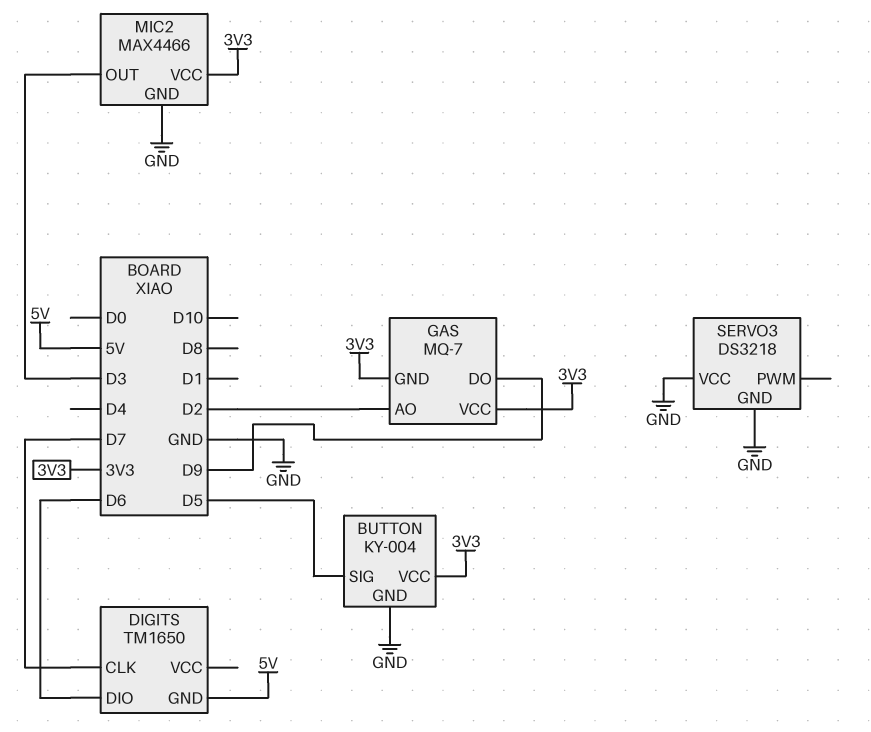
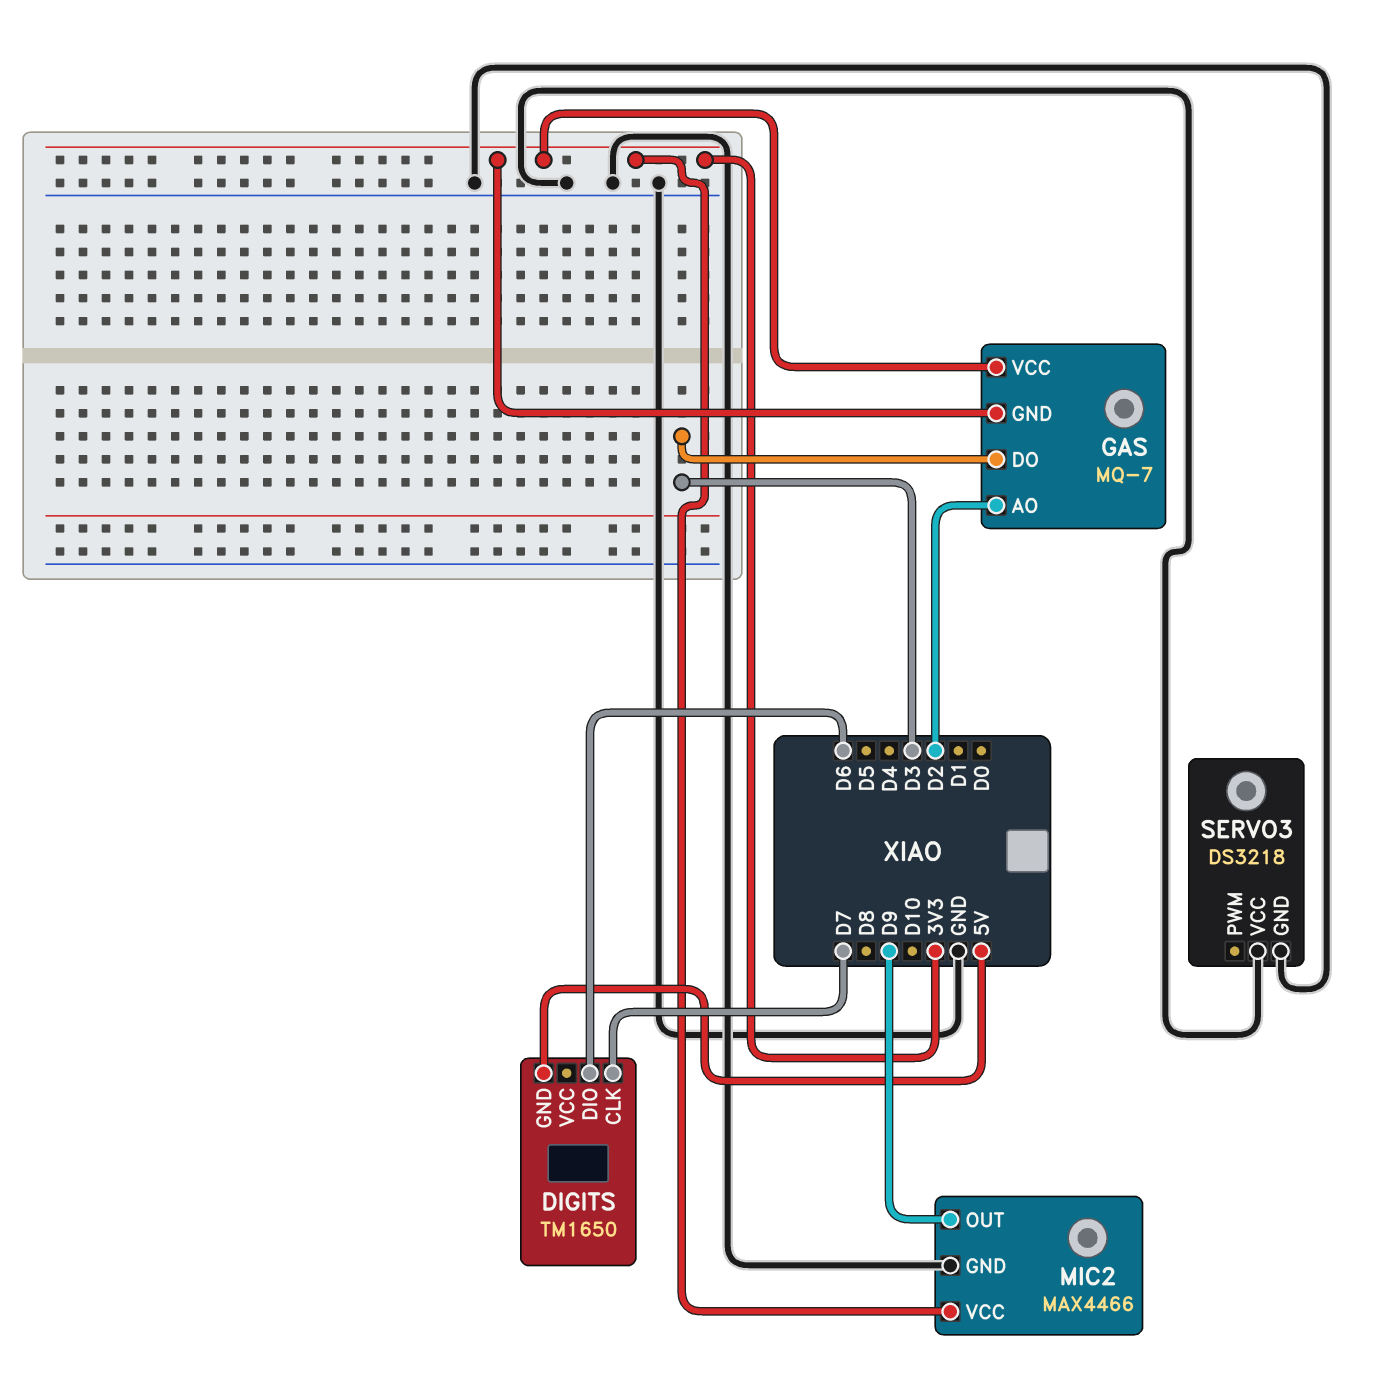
BUTTON: KY-004 -> none
BUTTON pin GND: GND -> none
BUTTON pin SIG: D5 -> none
BUTTON pin VCC: 3V3 -> none
GAS pin DO: D9 -> D3
MIC2 pin OUT: D3 -> D9

